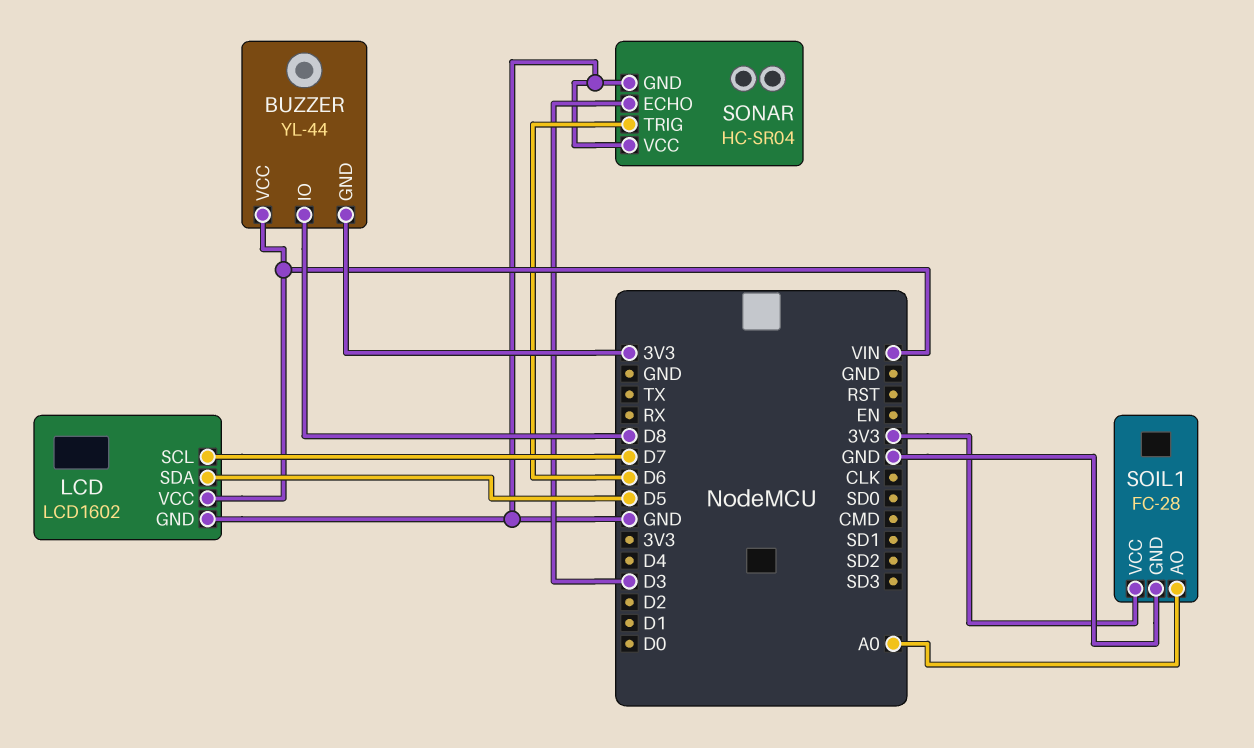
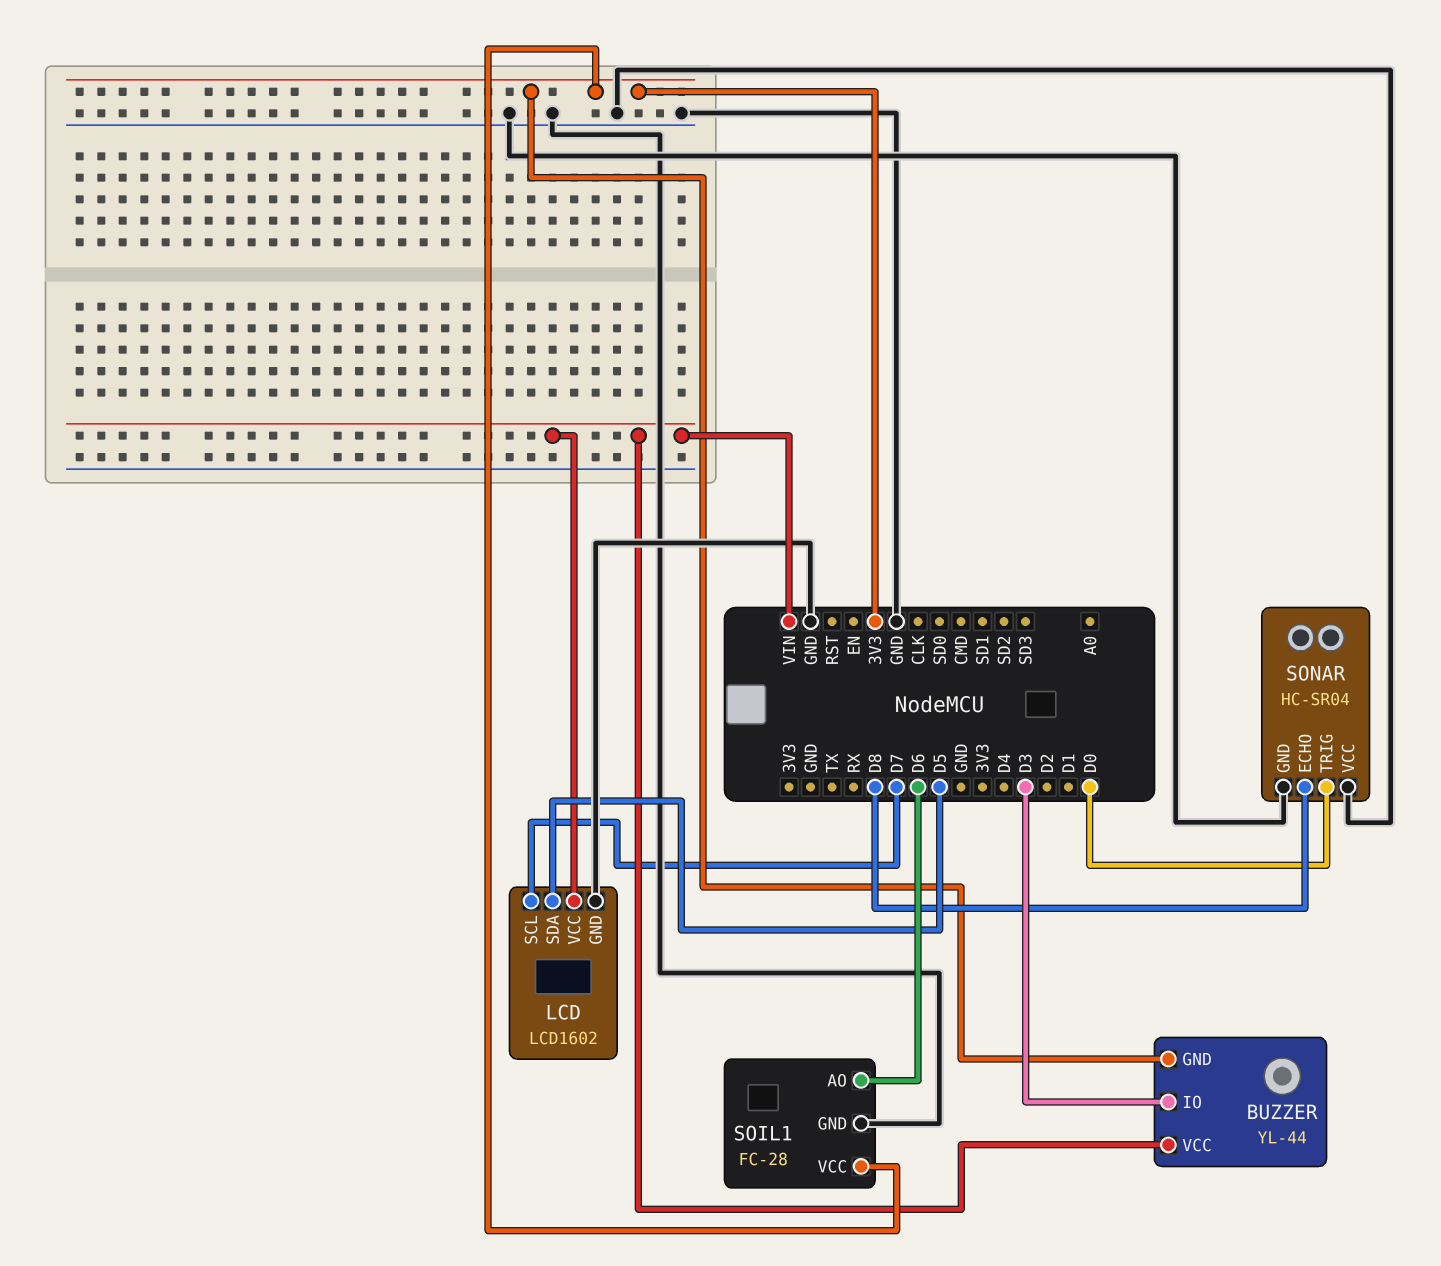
BUZZER pin IO: D8 -> D3
SOIL1 pin AO: A0 -> D6
SONAR pin ECHO: D3 -> D8
SONAR pin TRIG: D6 -> D0

